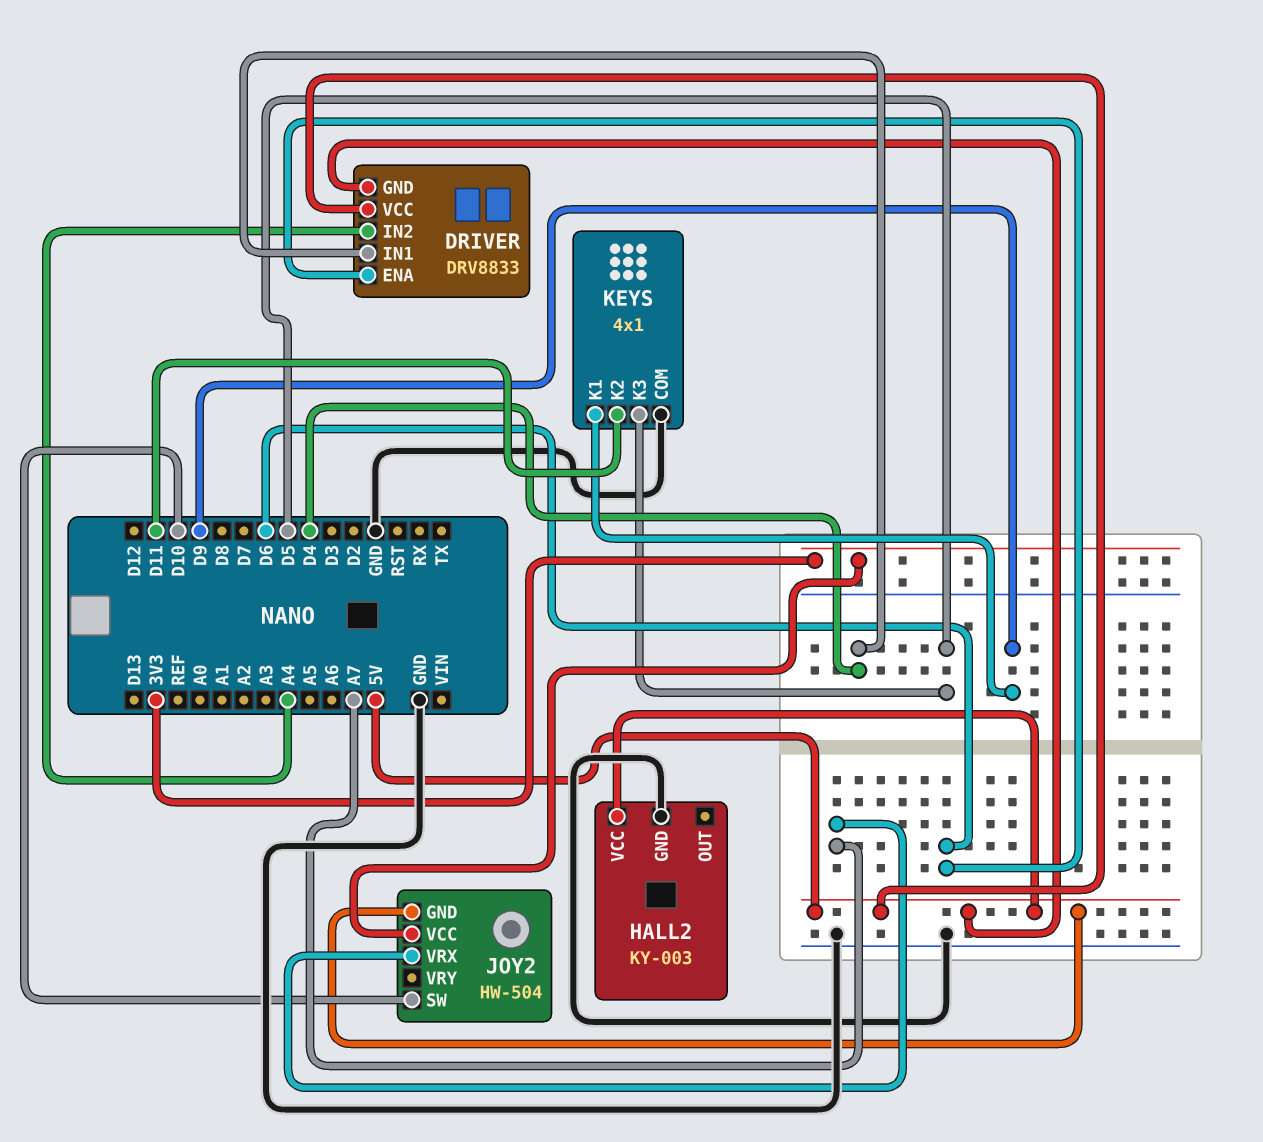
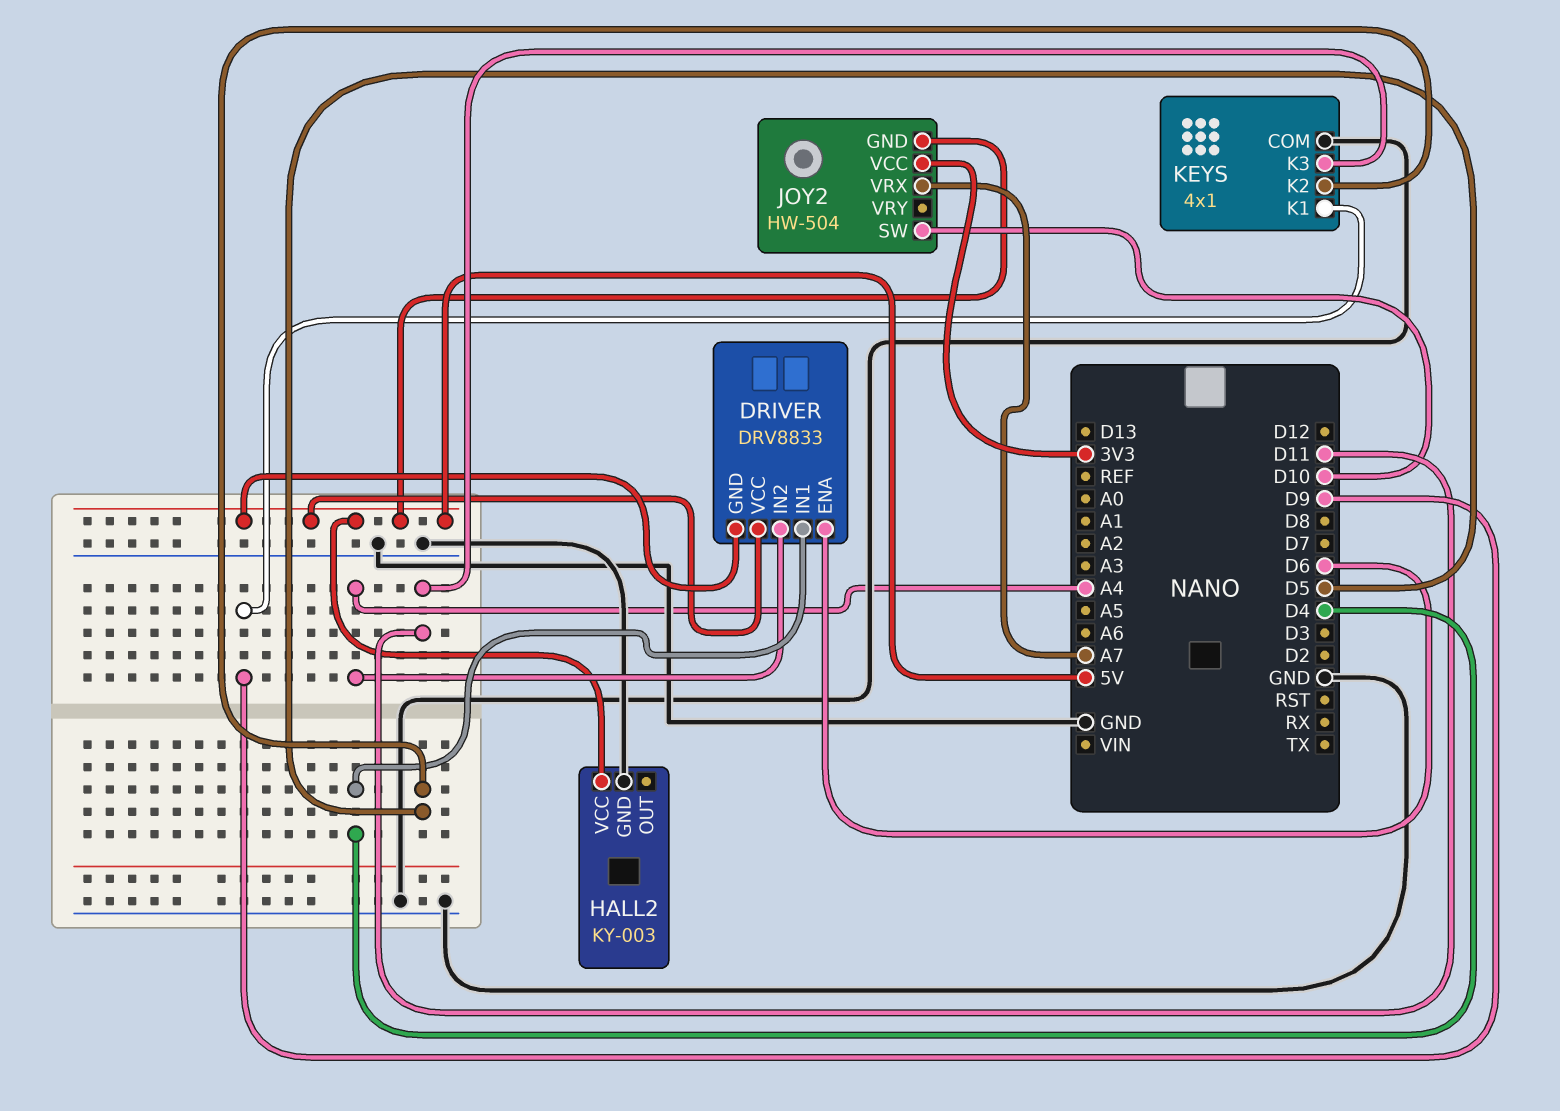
KEYS pin K2: D11 -> D5
KEYS pin K3: D5 -> D11

